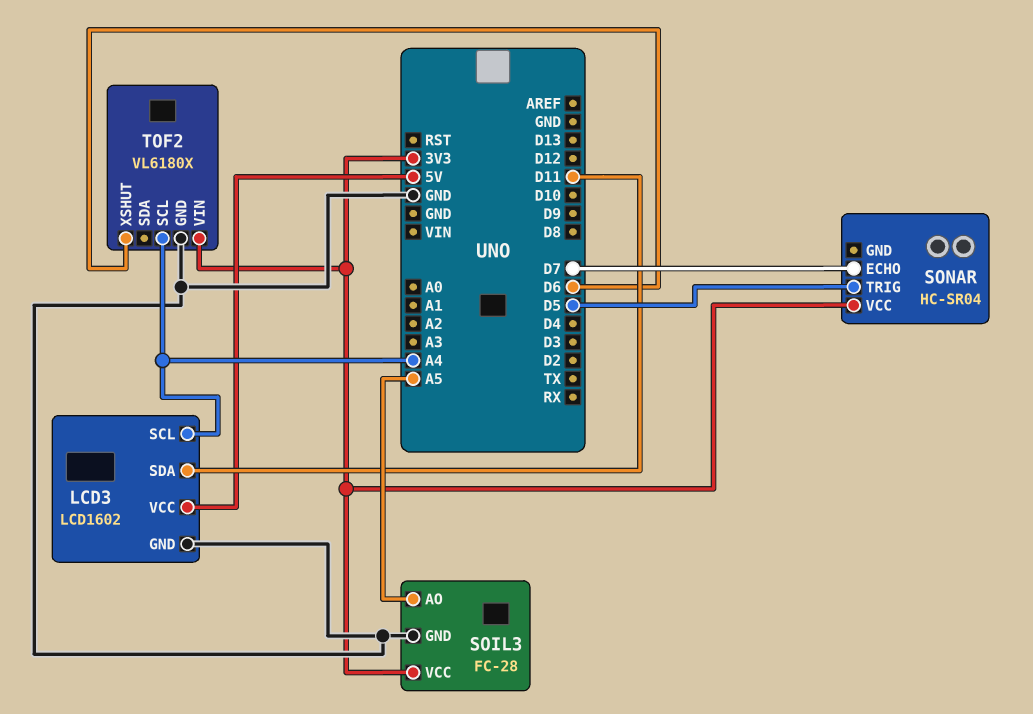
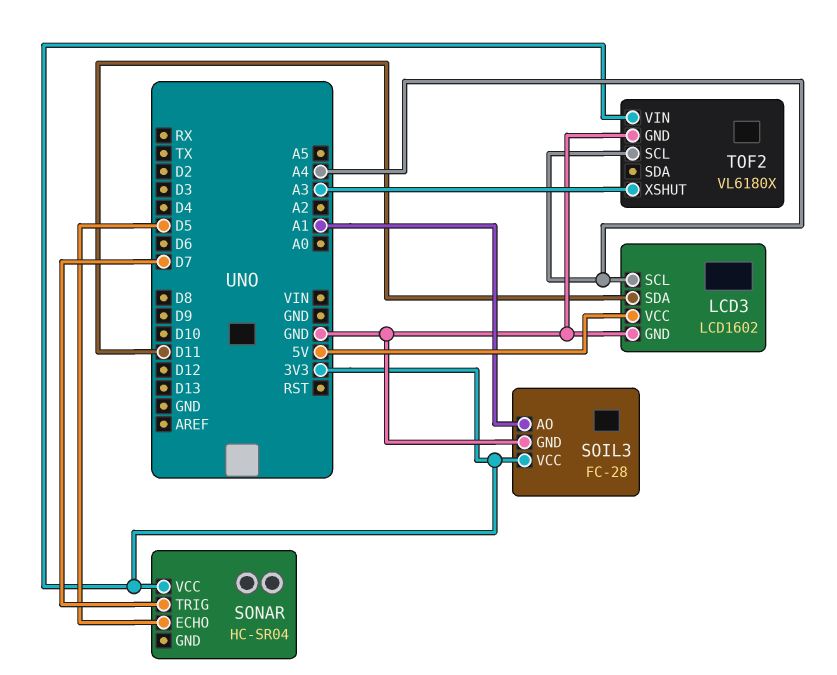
SOIL3 pin AO: A5 -> A1
SONAR pin ECHO: D7 -> D5
SONAR pin TRIG: D5 -> D7
TOF2 pin XSHUT: D6 -> A3

